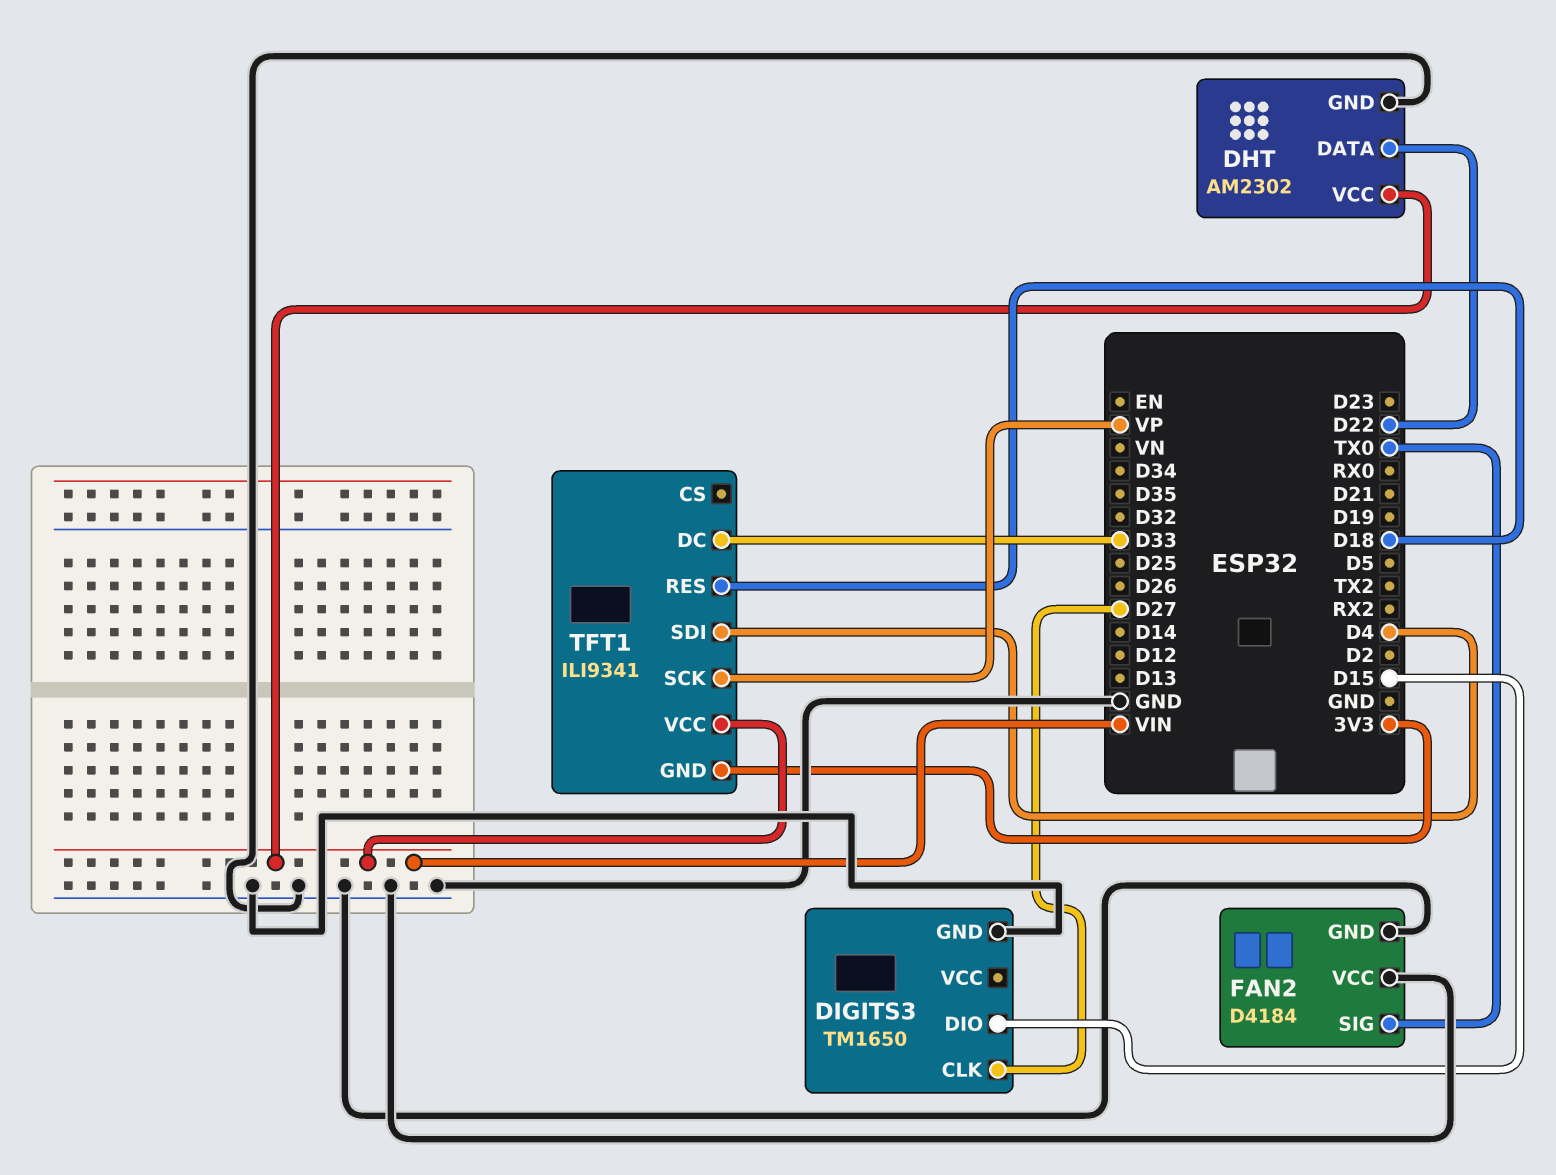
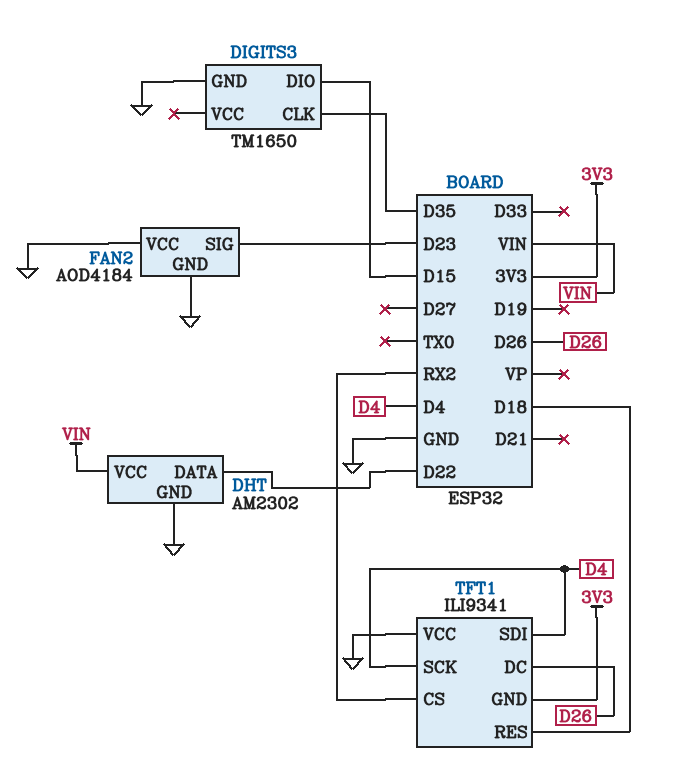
DIGITS3 pin CLK: D27 -> D35
FAN2: D4184 -> AOD4184
FAN2 pin SIG: TX0 -> D23
TFT1 pin CS: none -> RX2
TFT1 pin DC: D33 -> D26
TFT1 pin SCK: VP -> D4
TFT1 pin VCC: VIN -> GND

